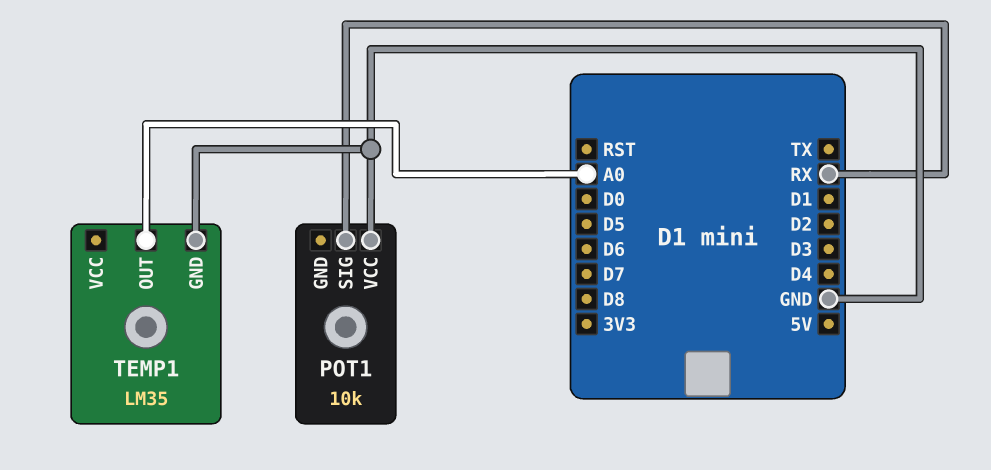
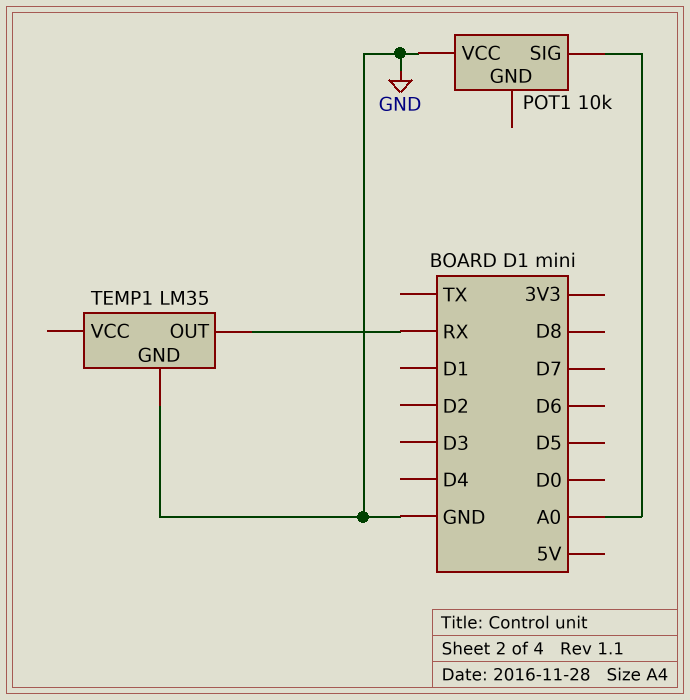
POT1 pin SIG: RX -> A0
TEMP1 pin OUT: A0 -> RX

